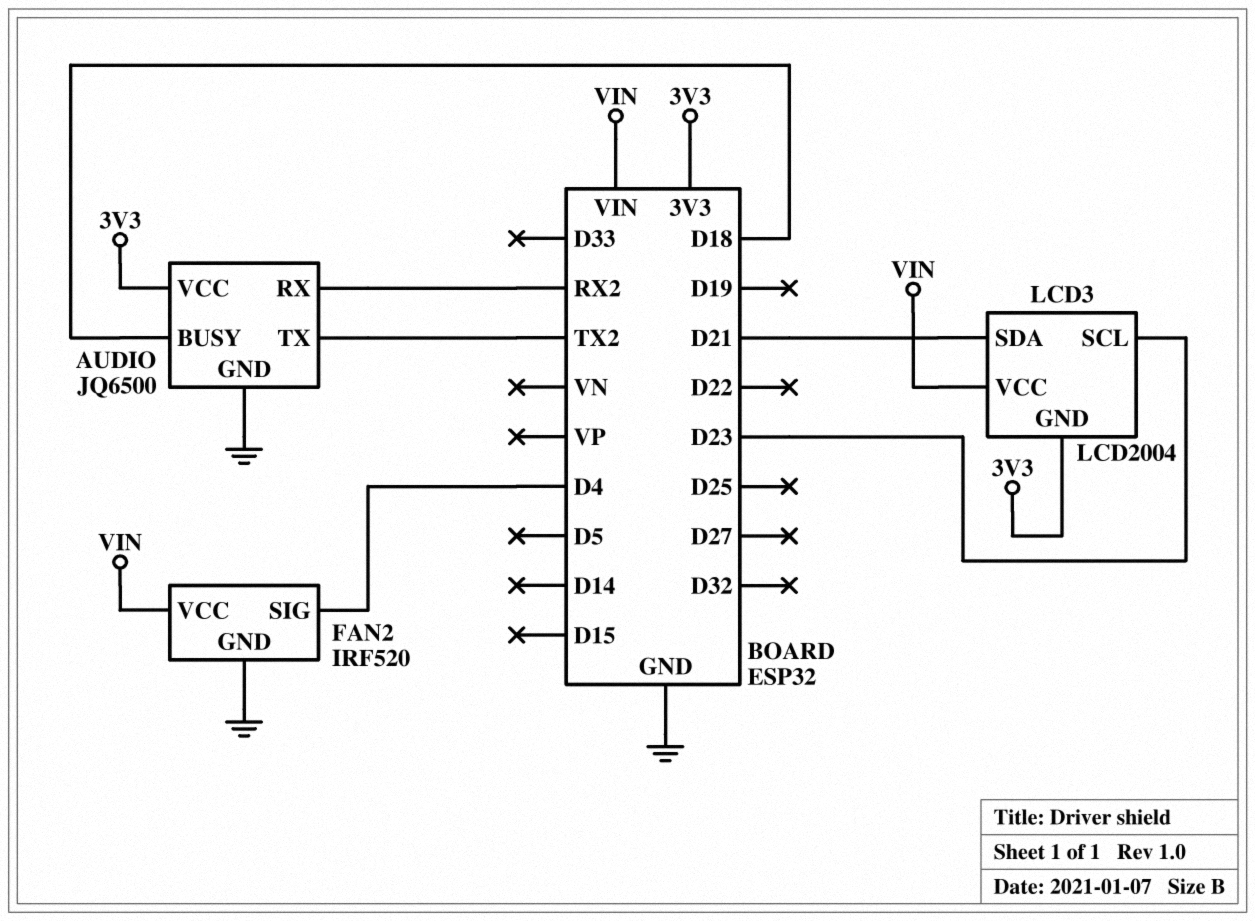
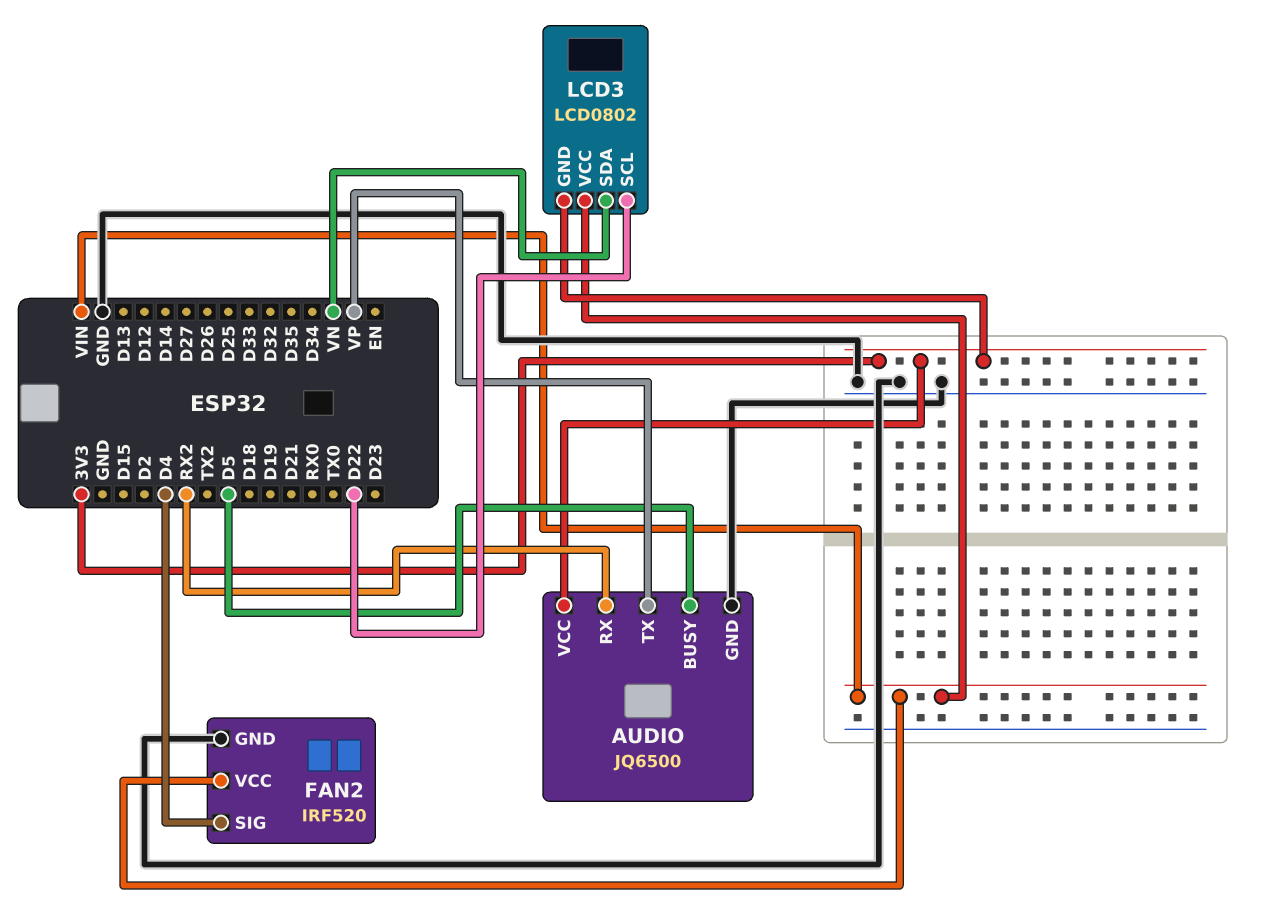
AUDIO pin BUSY: D18 -> D5
AUDIO pin TX: TX2 -> VP
LCD3: LCD2004 -> LCD0802
LCD3 pin SCL: D23 -> D22
LCD3 pin SDA: D21 -> VN

